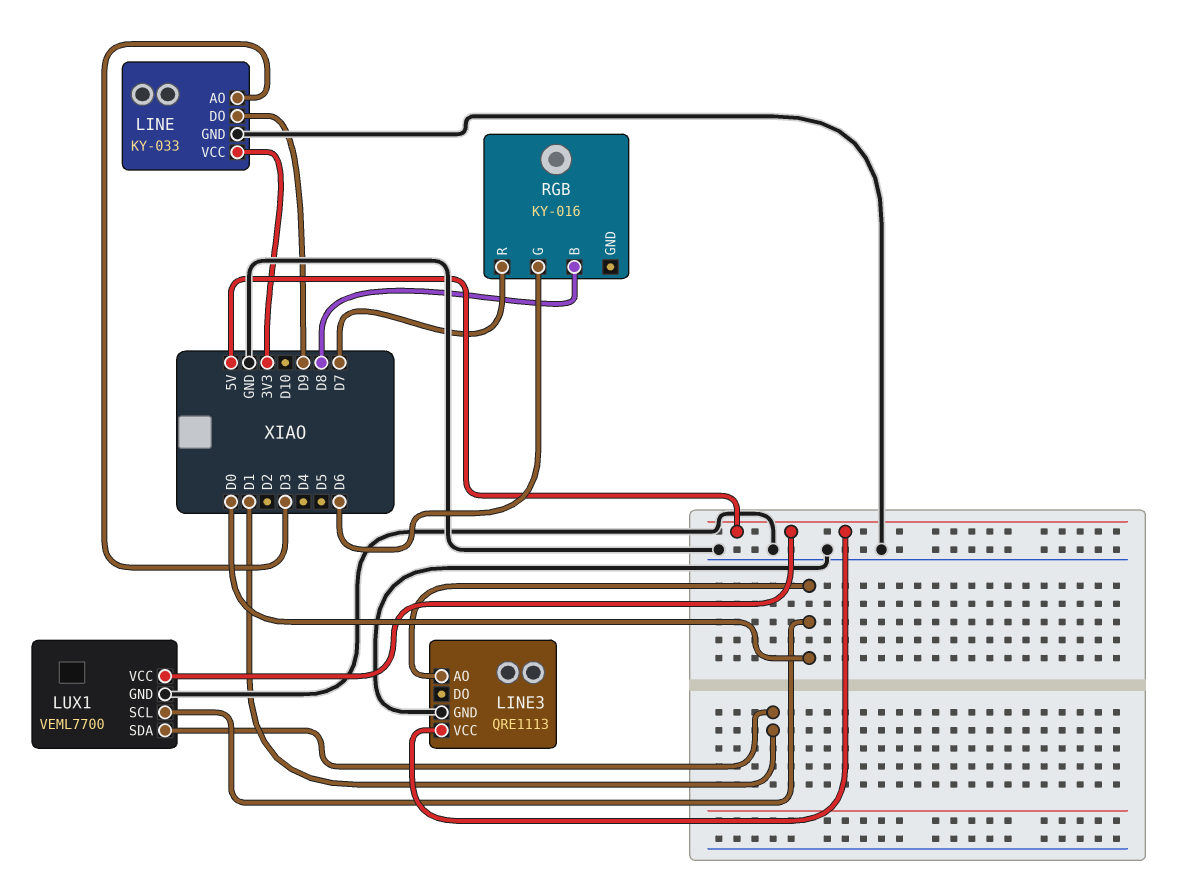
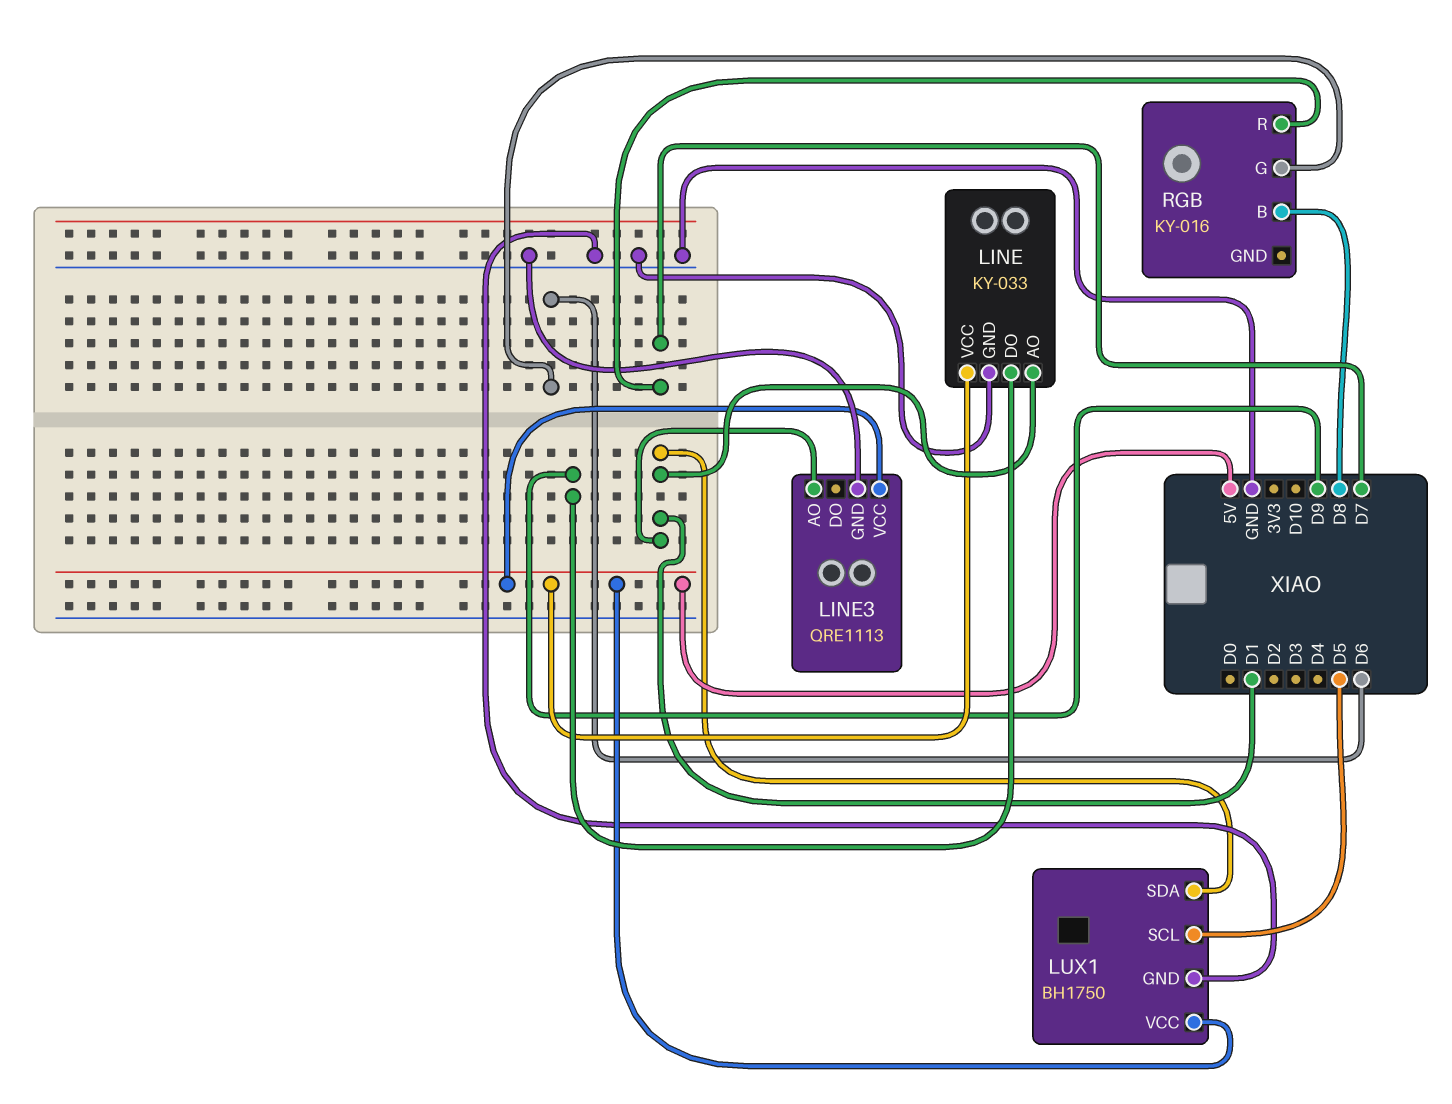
LINE pin AO: D3 -> D1
LINE pin VCC: 3V3 -> 5V
LINE3 pin AO: D0 -> D1
LUX1: VEML7700 -> BH1750
LUX1 pin SCL: D0 -> D5

